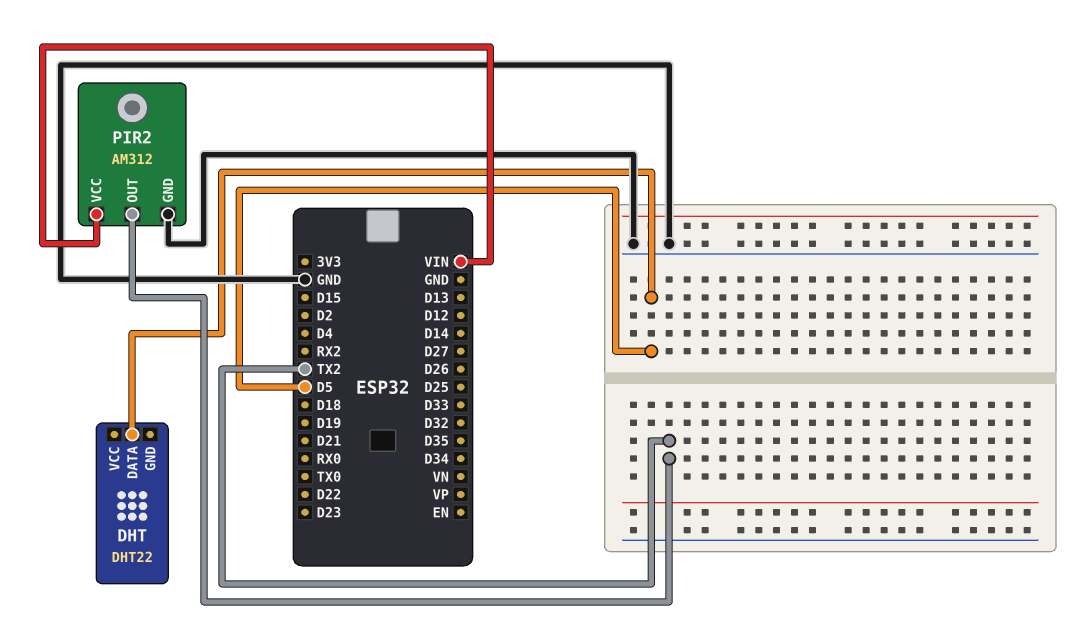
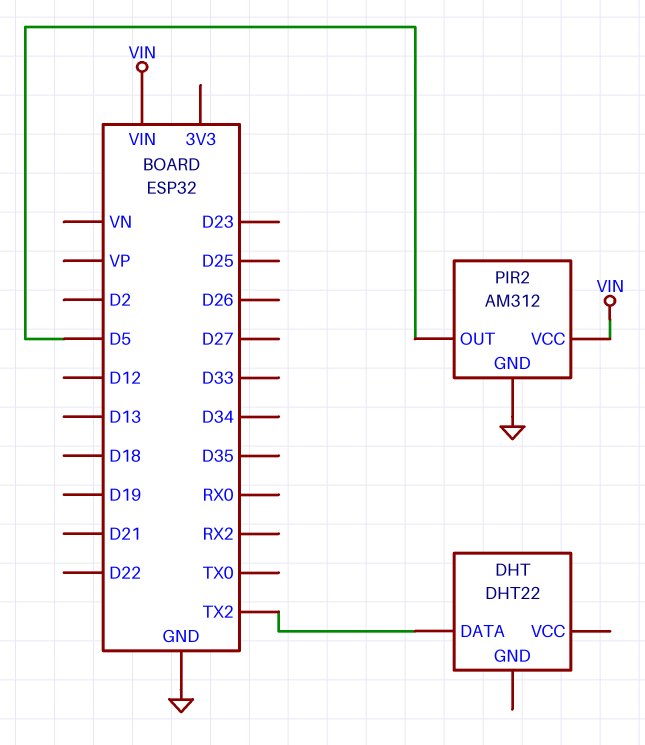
DHT pin DATA: D5 -> TX2
PIR2 pin OUT: TX2 -> D5

